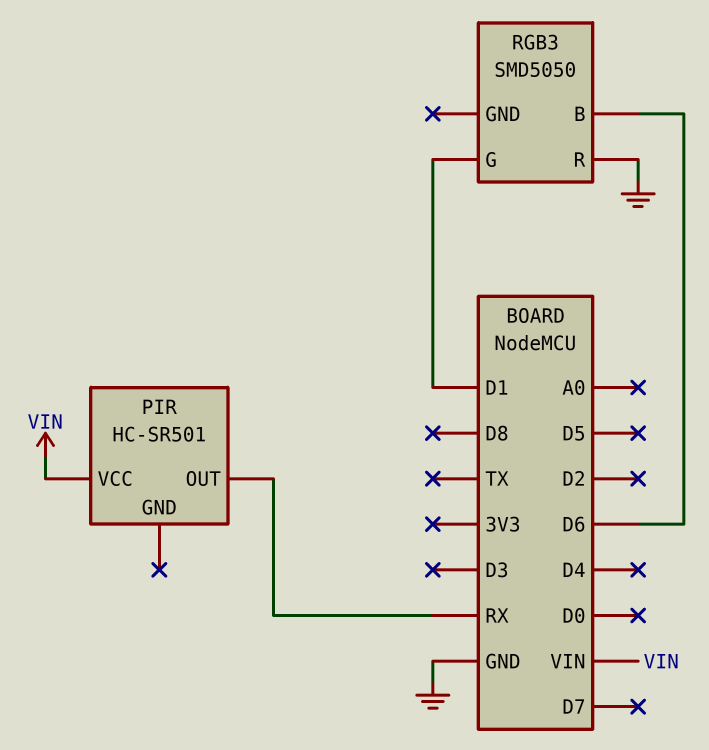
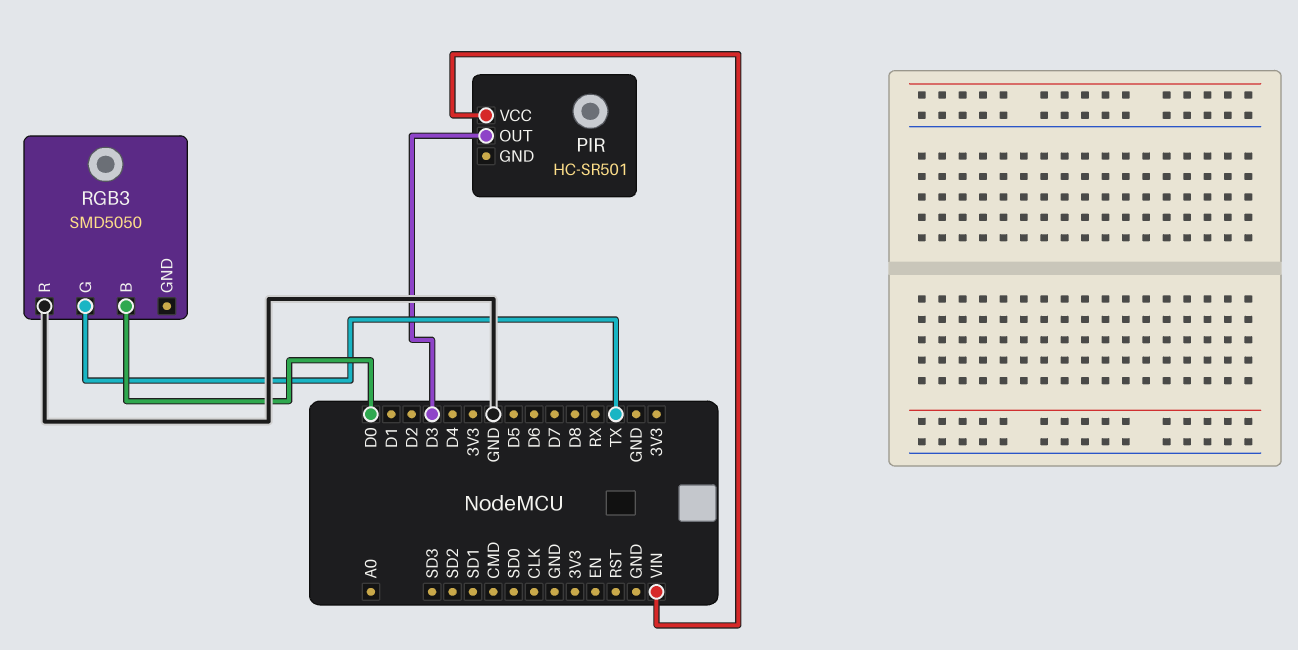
PIR pin OUT: RX -> D3
RGB3 pin B: D6 -> D0
RGB3 pin G: D1 -> TX

